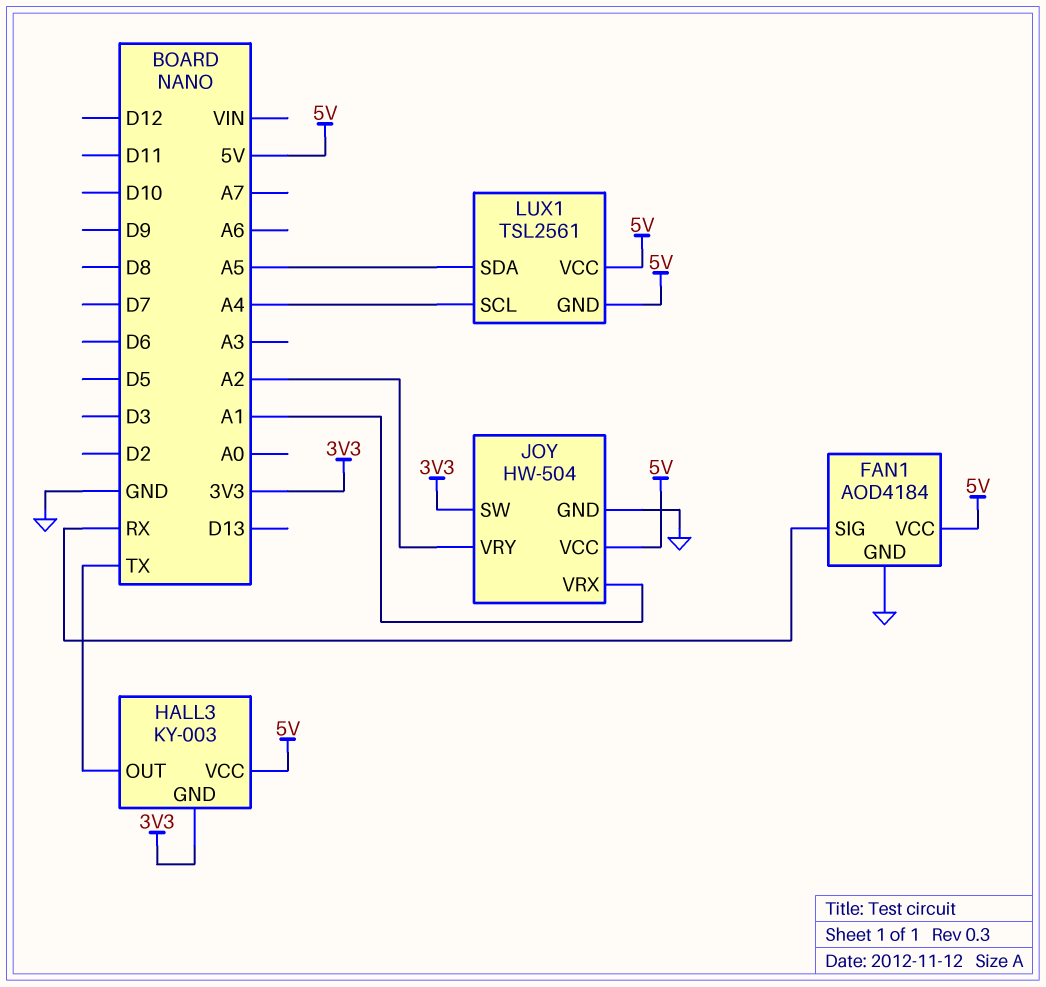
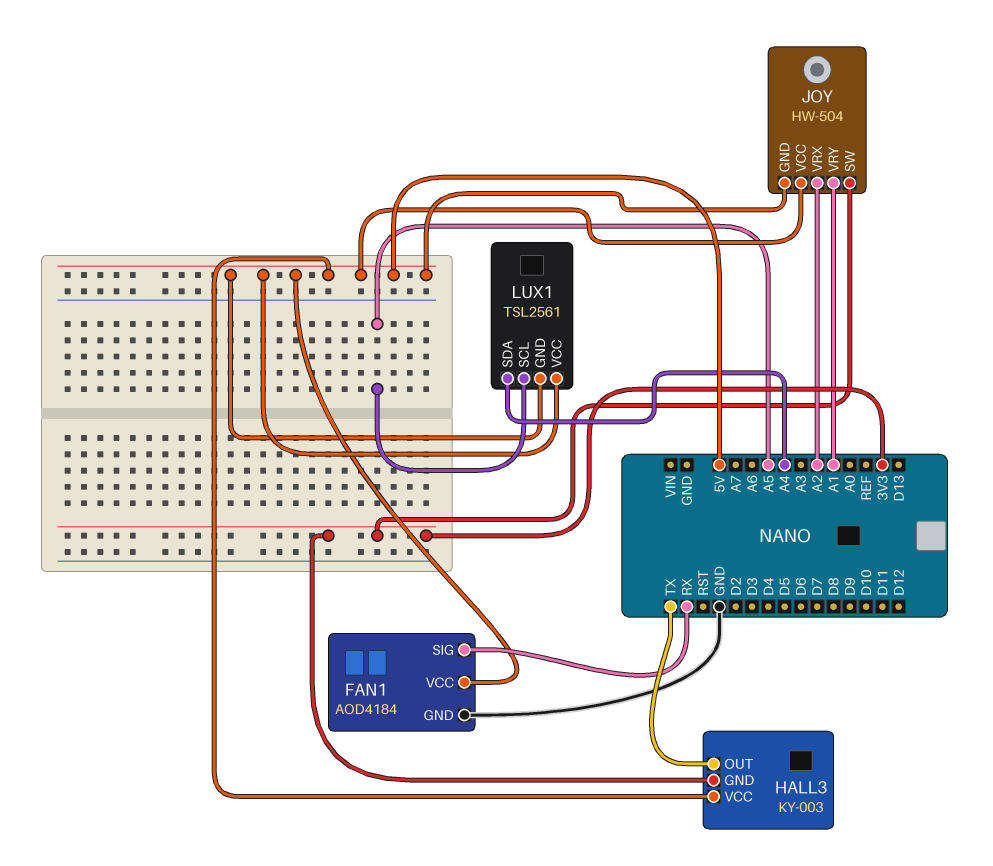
JOY pin GND: GND -> 5V
JOY pin VRX: A1 -> A2
JOY pin VRY: A2 -> A1
LUX1 pin SCL: A4 -> A5
LUX1 pin SDA: A5 -> A4

